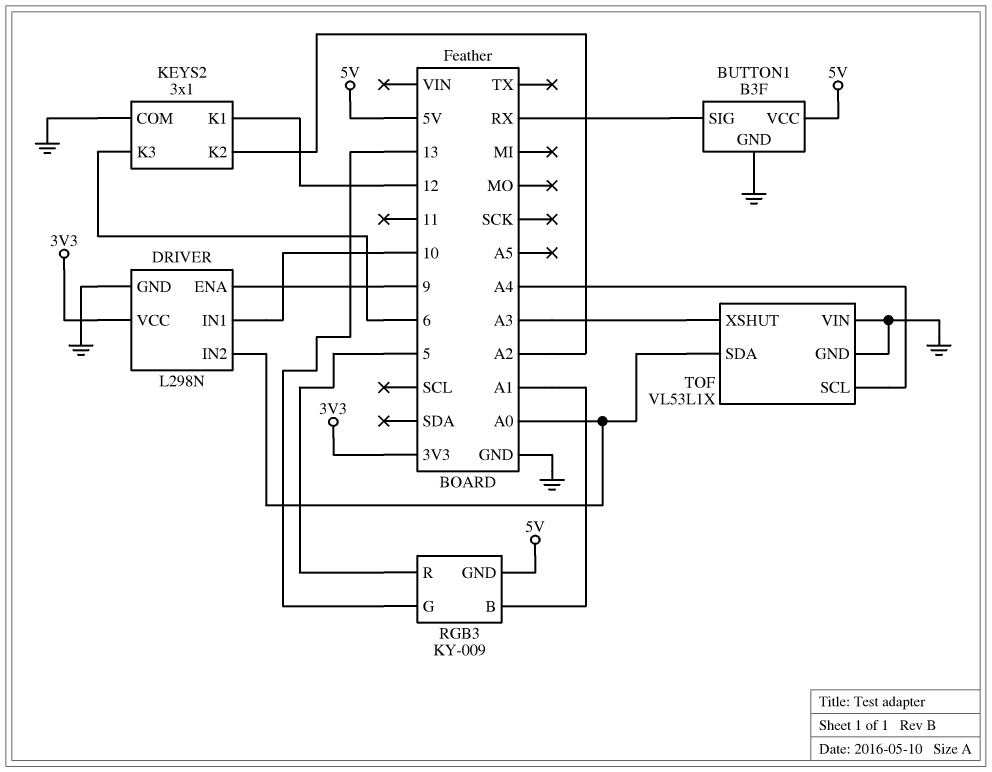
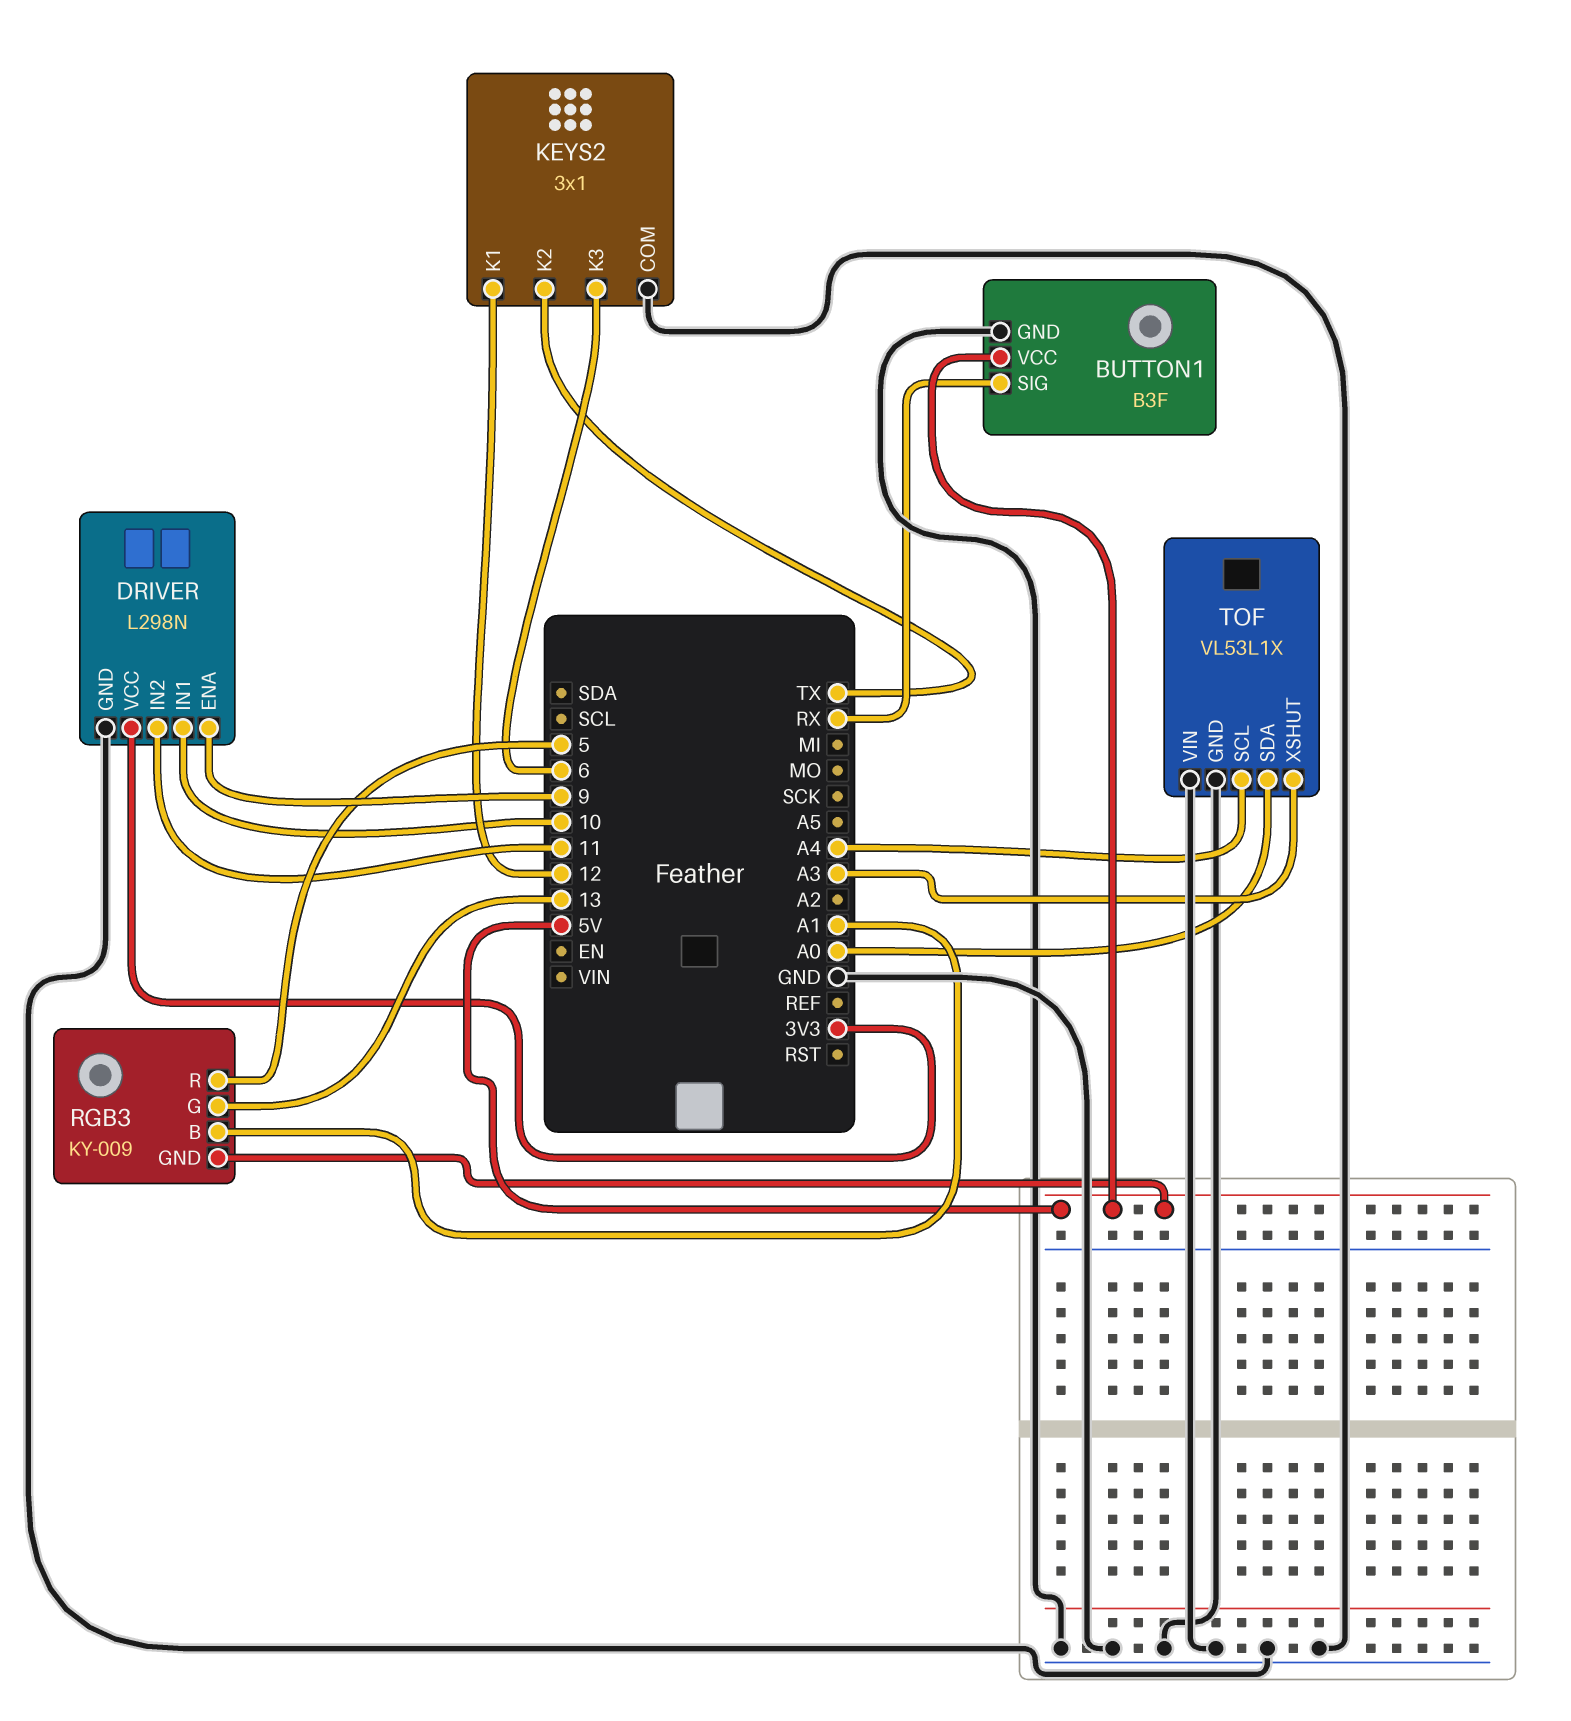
DRIVER pin IN2: A0 -> 11
KEYS2 pin K2: A2 -> TX

